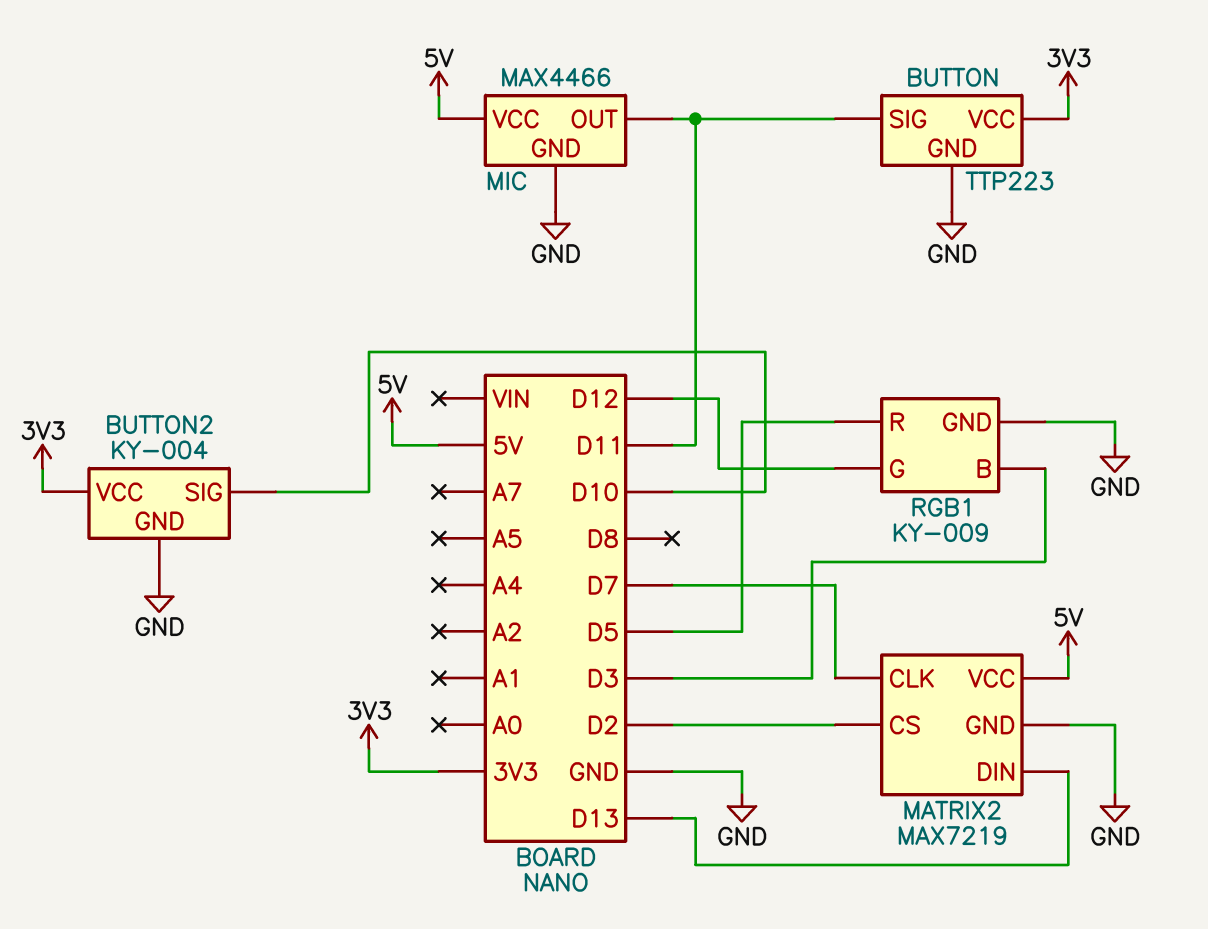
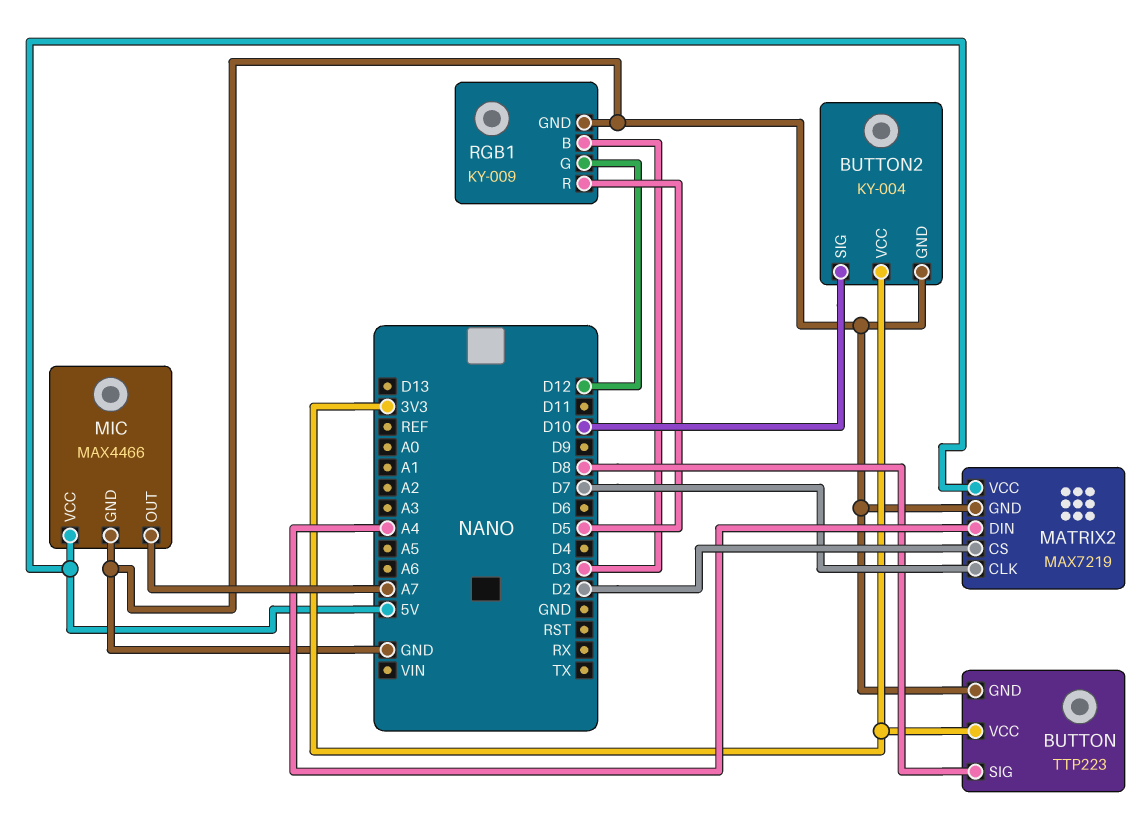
BUTTON pin SIG: D11 -> D8
MATRIX2 pin DIN: D13 -> A4
MIC pin OUT: D11 -> A7

